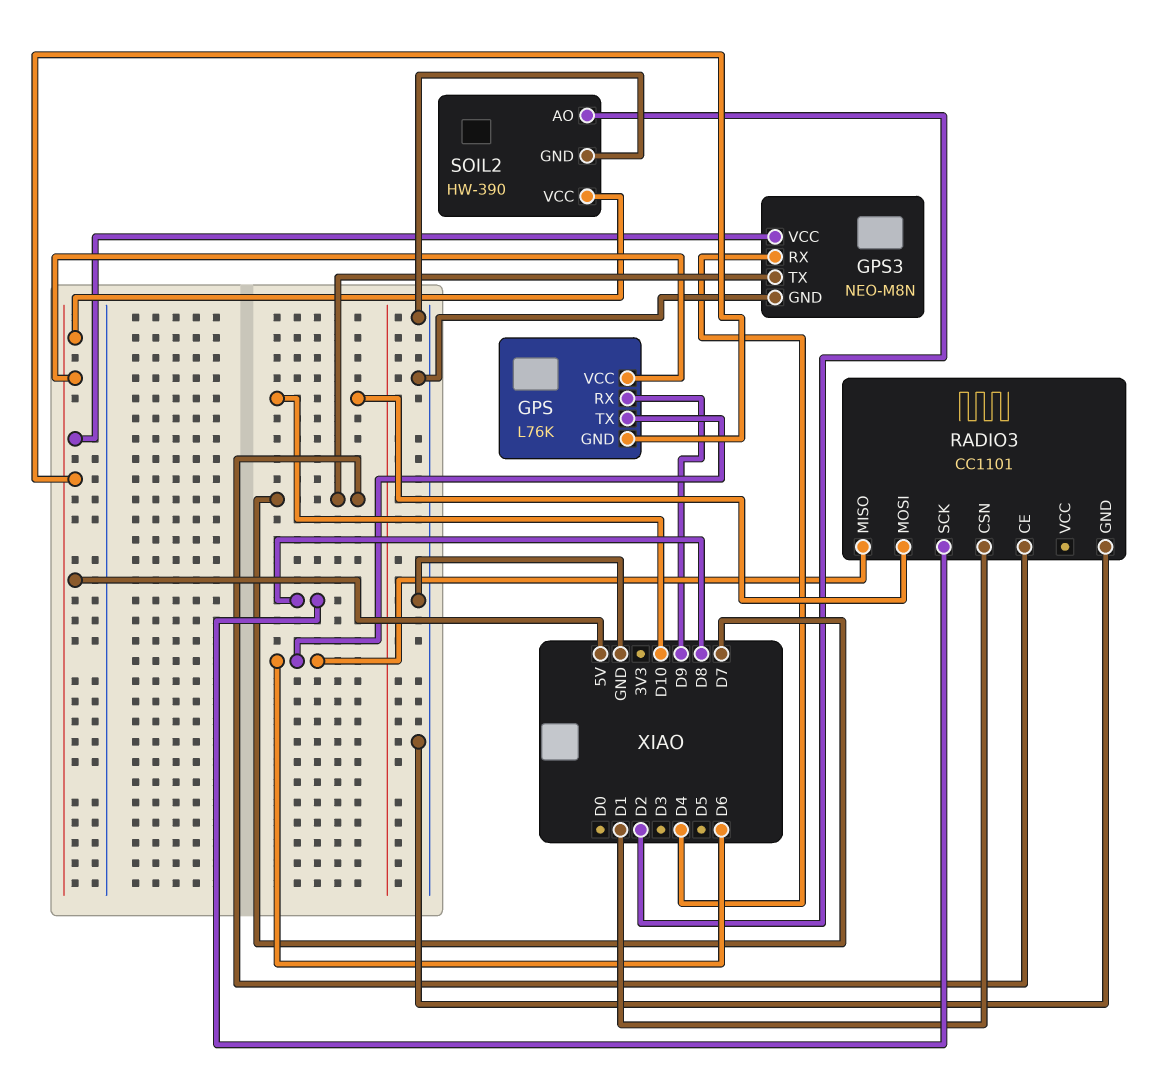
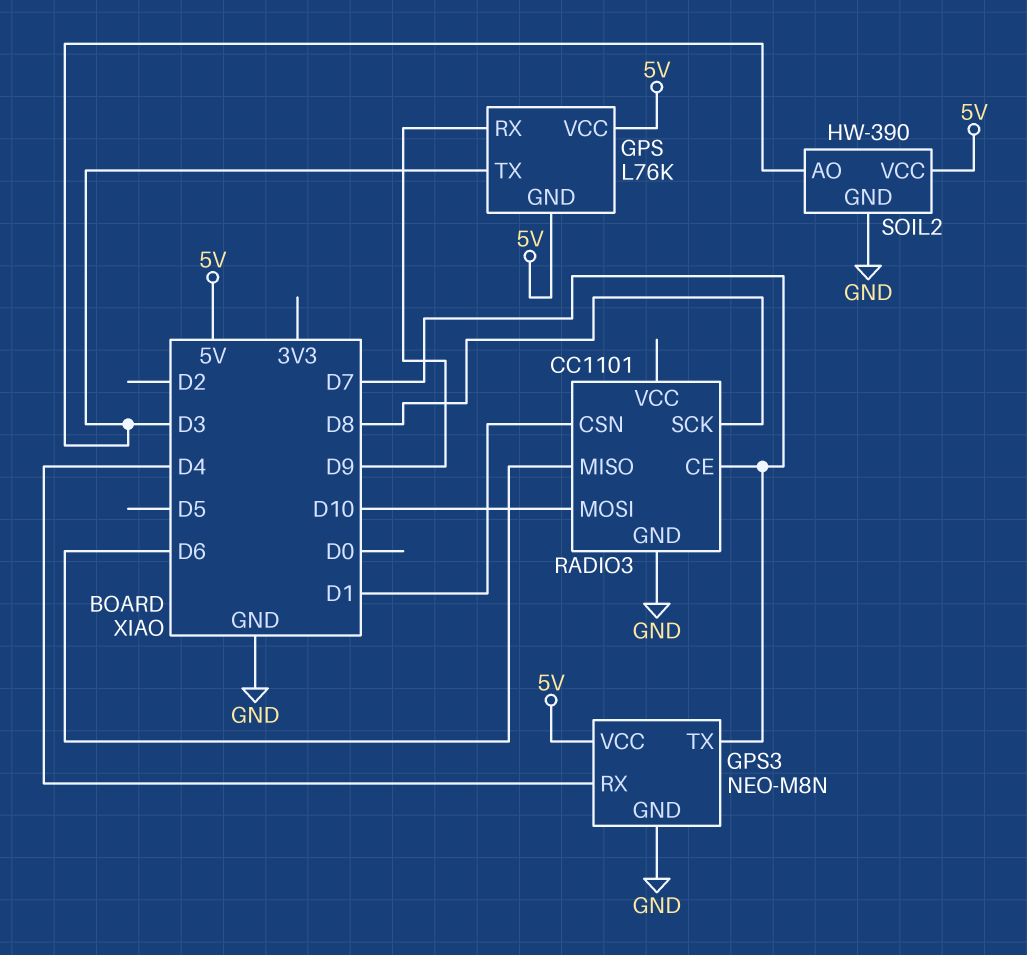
GPS pin TX: D6 -> D3
SOIL2 pin AO: D2 -> D3

